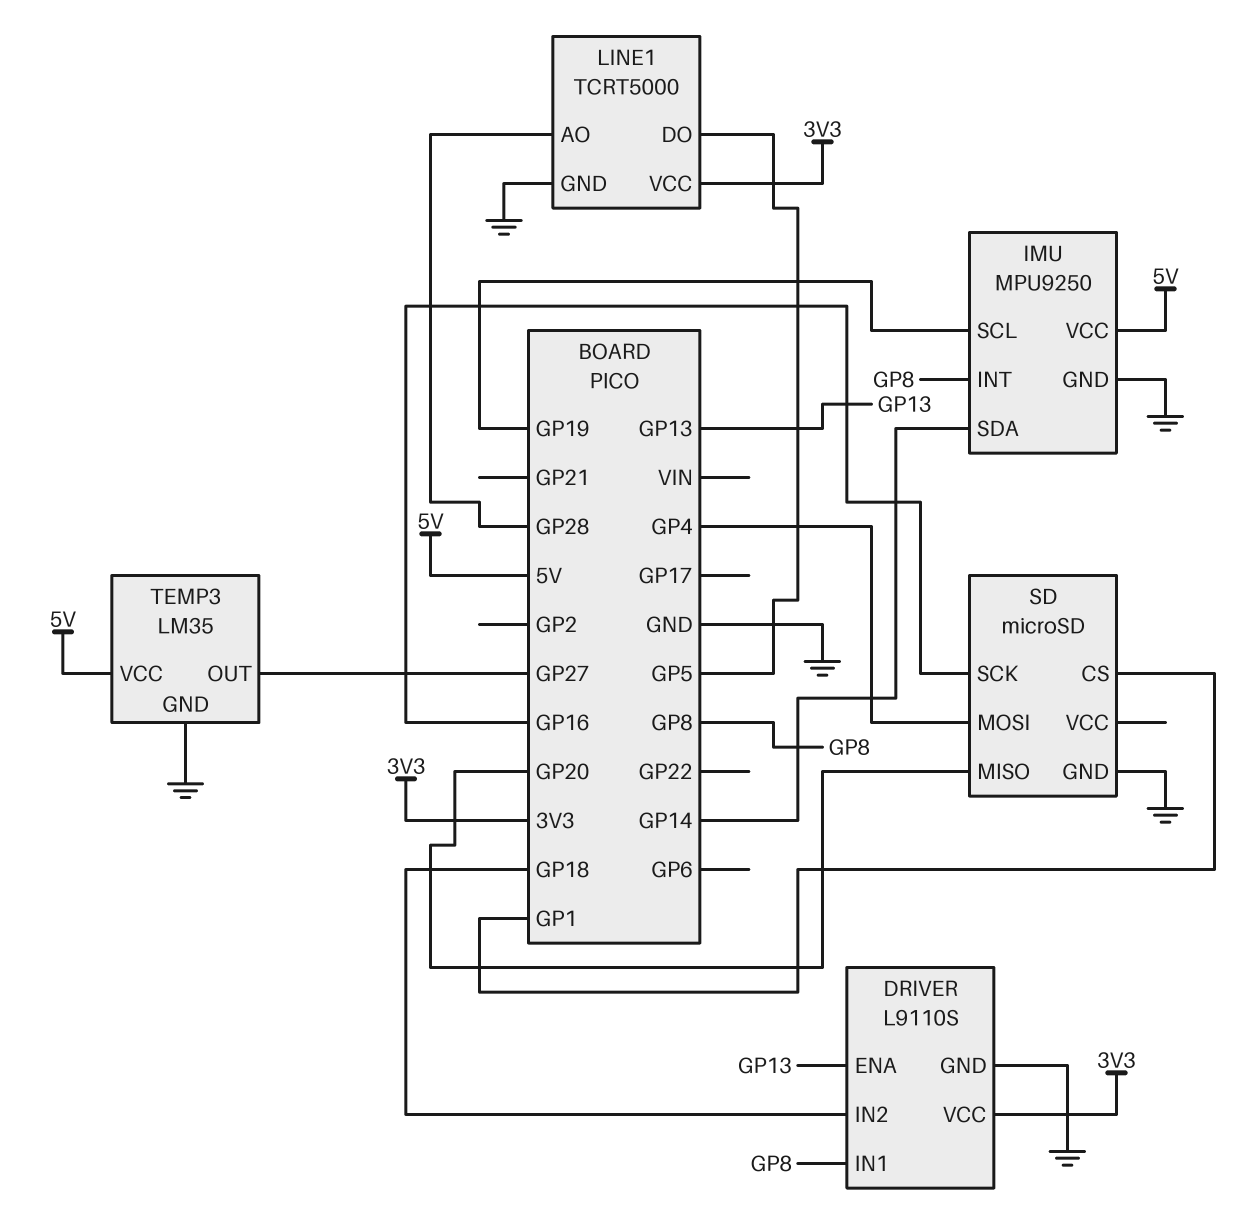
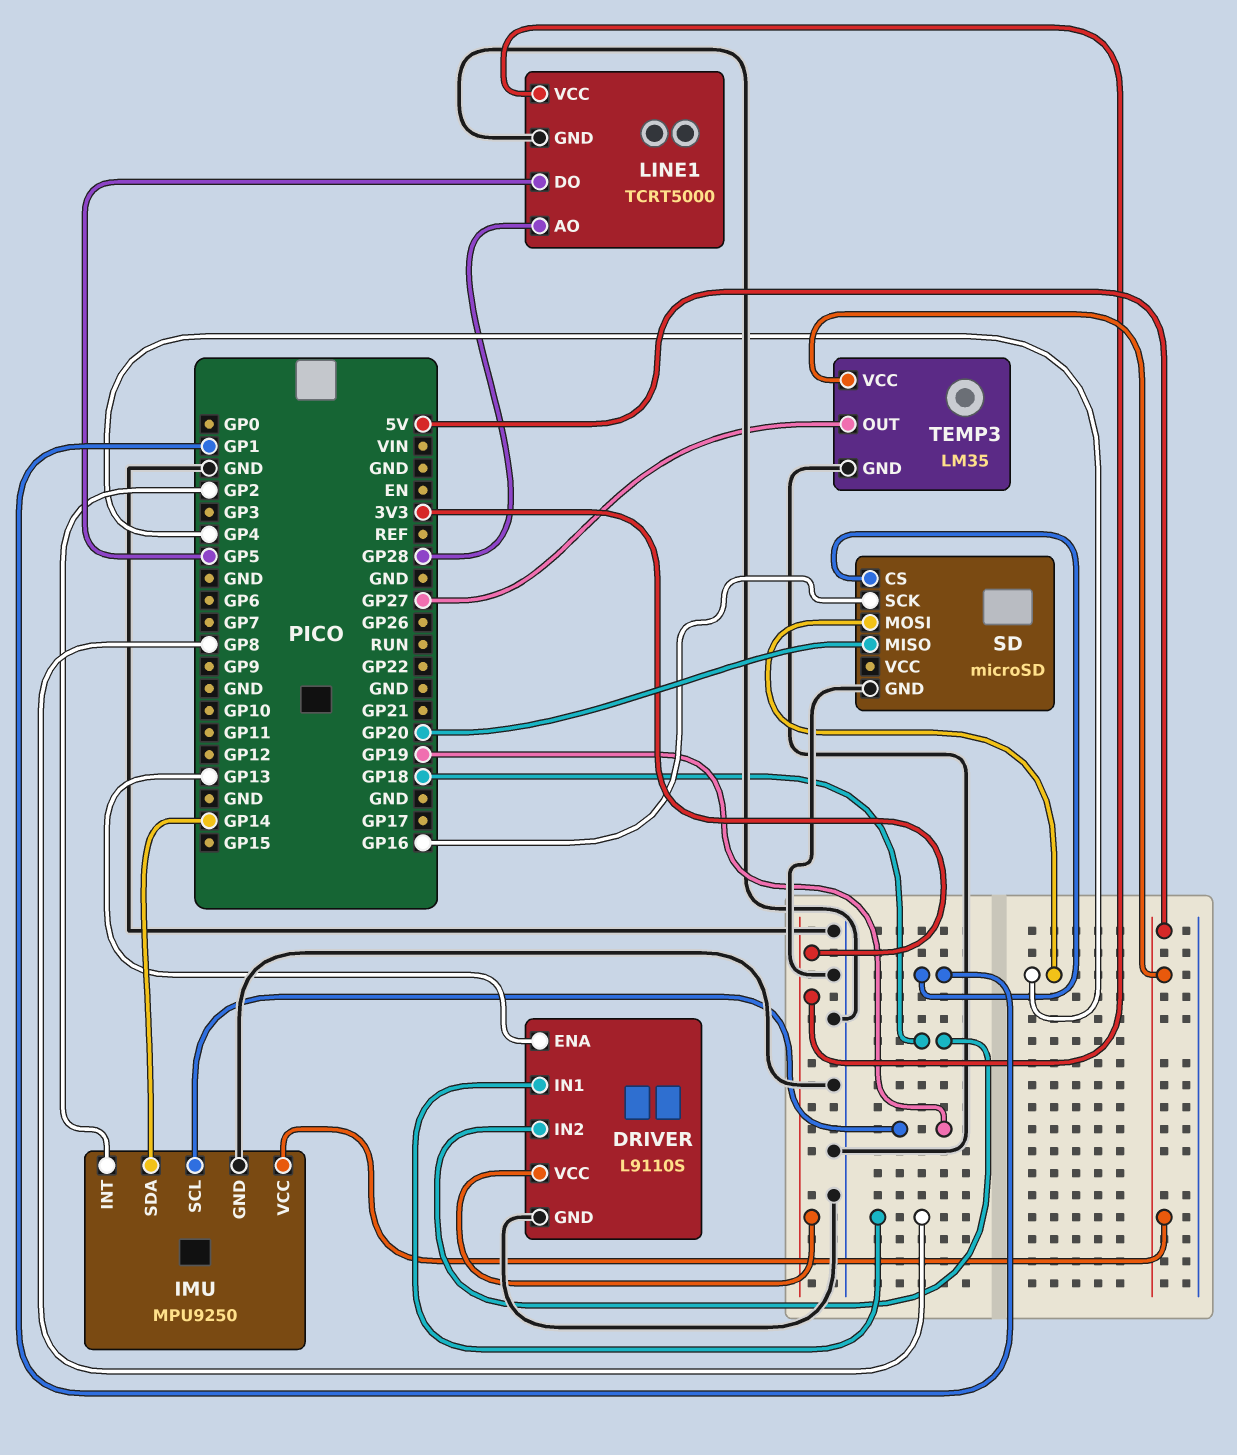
IMU pin INT: GP8 -> GP2

